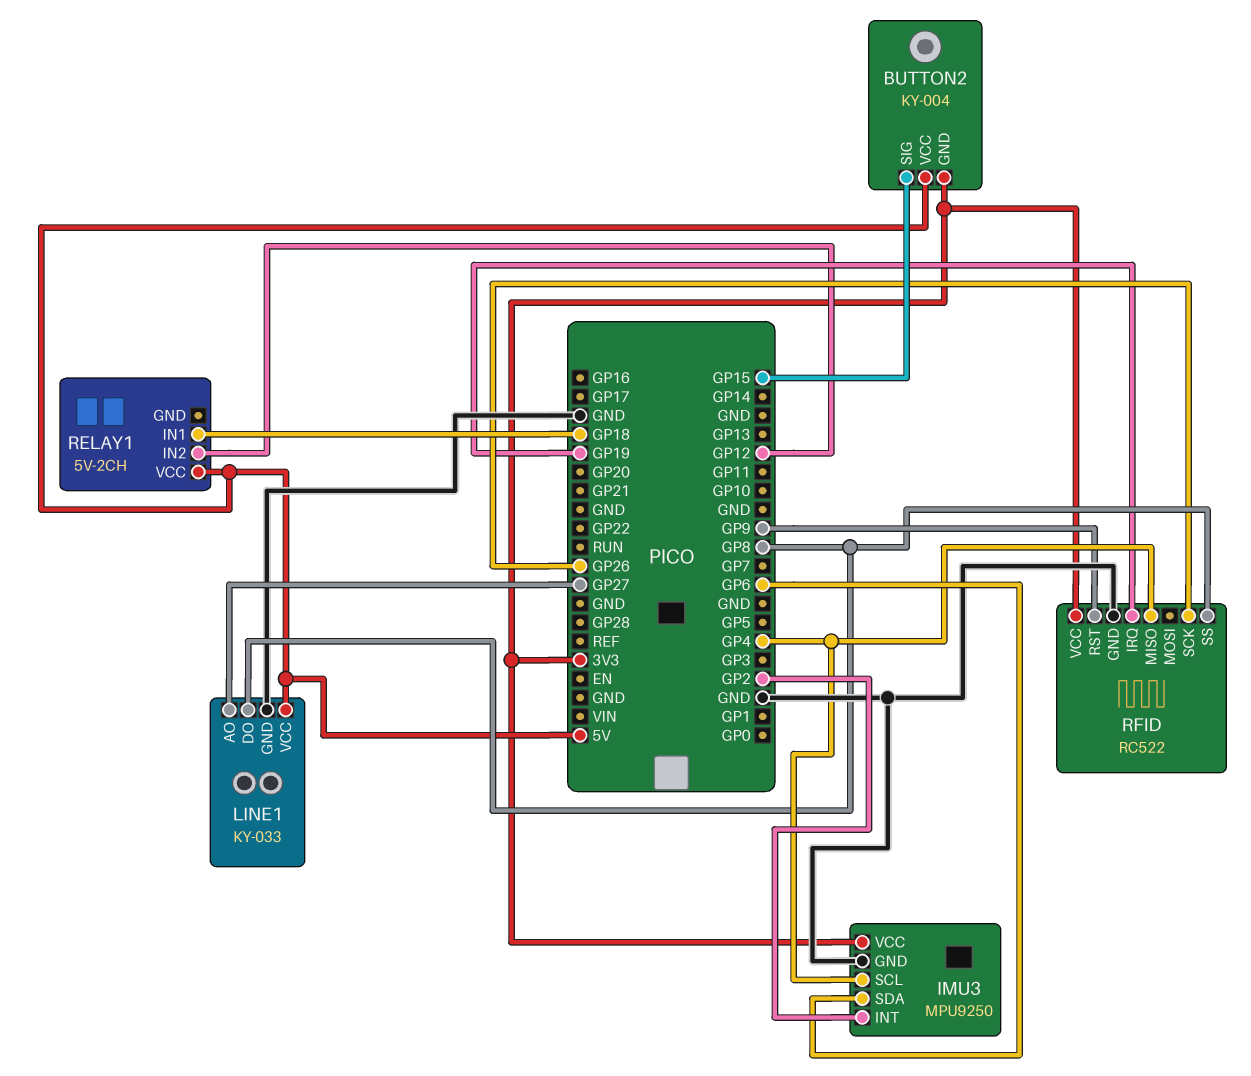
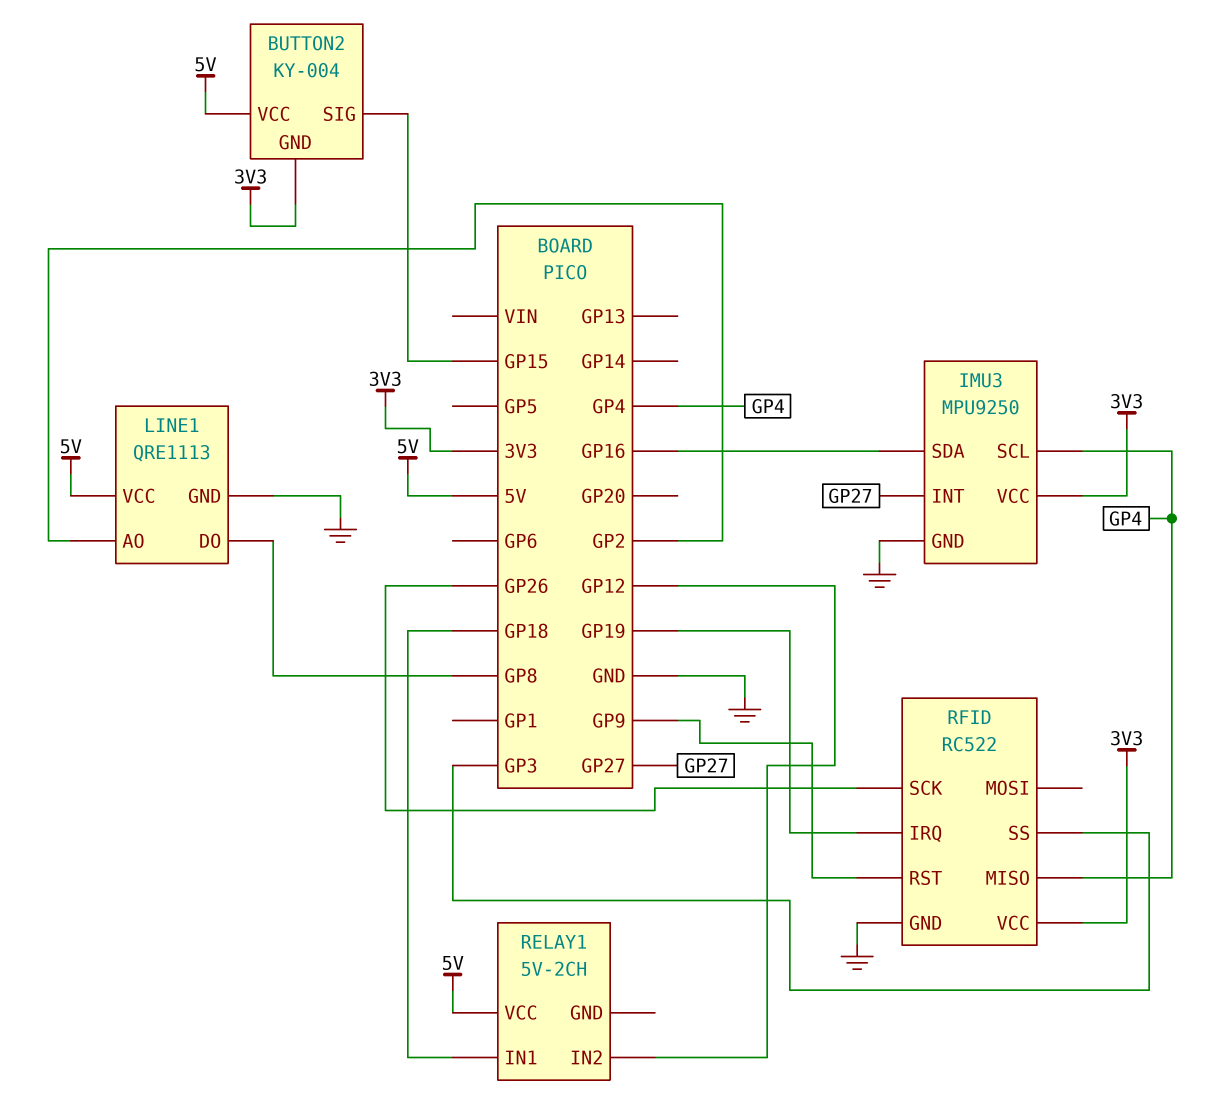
IMU3 pin INT: GP2 -> GP27
IMU3 pin SDA: GP6 -> GP16
LINE1: KY-033 -> QRE1113
LINE1 pin AO: GP27 -> GP2
RFID pin SS: GP8 -> GP3

